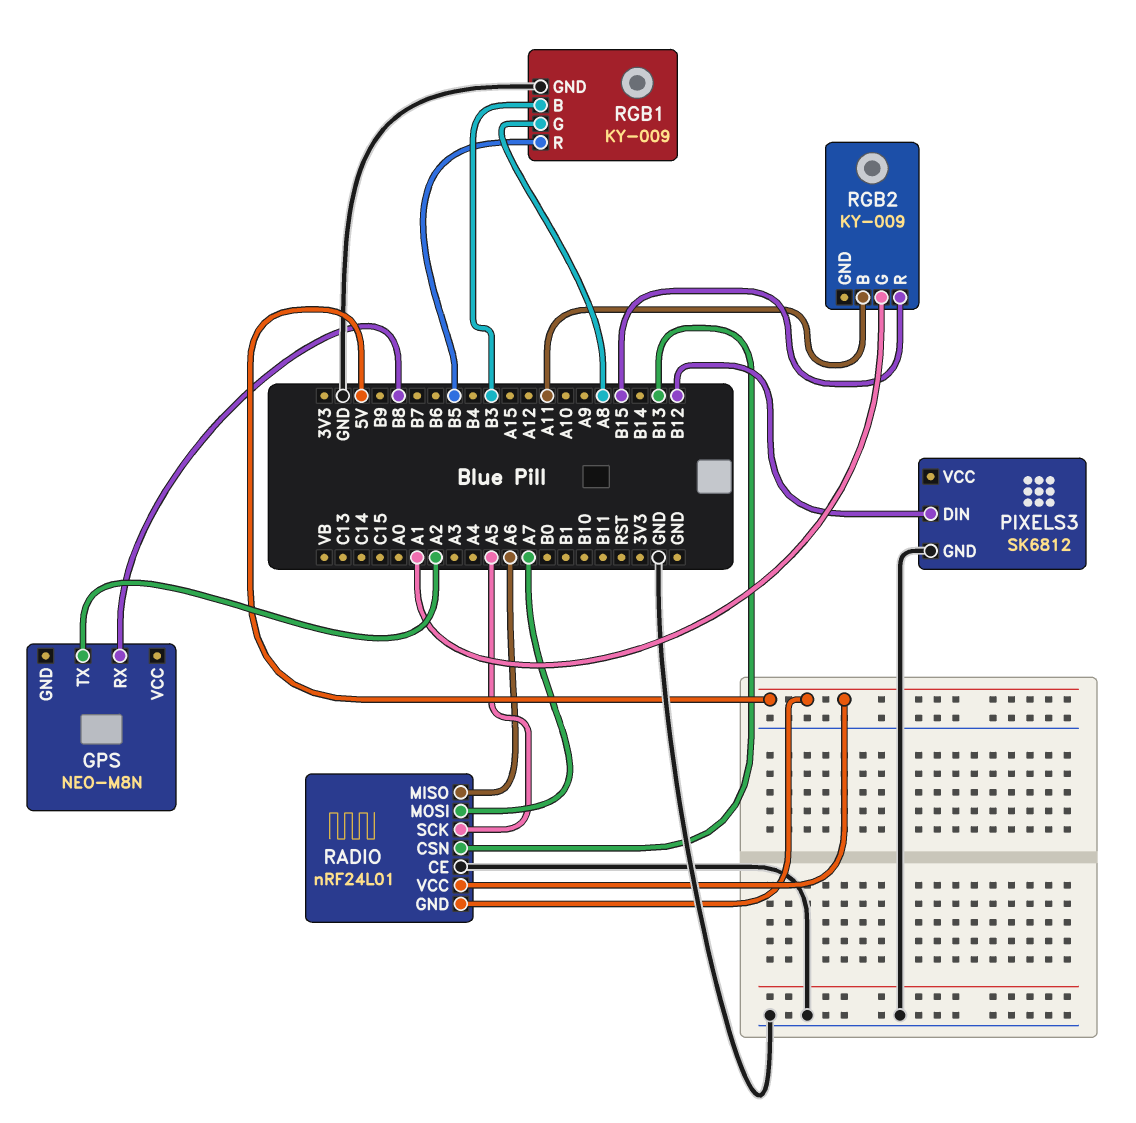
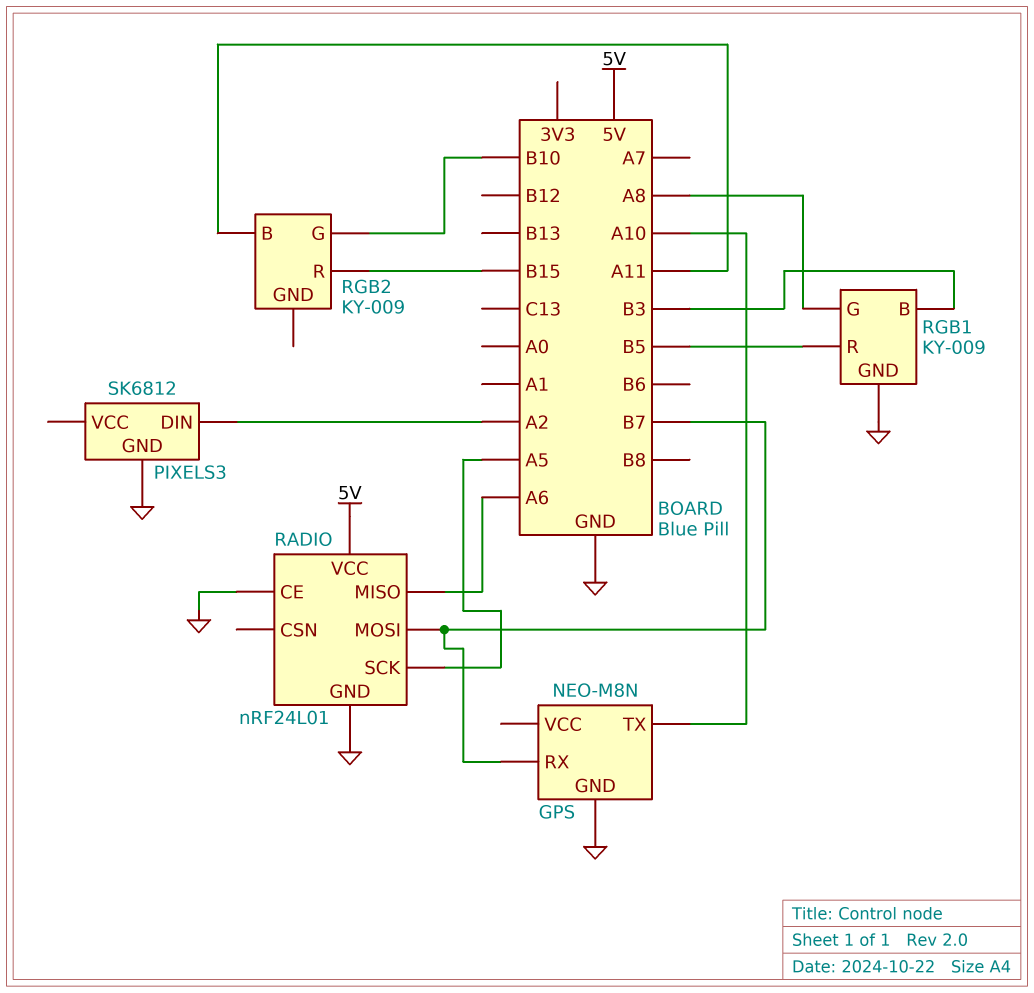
GPS pin GND: none -> GND
GPS pin RX: B8 -> B7
GPS pin TX: A2 -> A10
PIXELS3 pin DIN: B12 -> A2
RADIO pin CSN: B13 -> none
RADIO pin GND: 5V -> GND
RADIO pin MOSI: A7 -> B7
RGB2 pin G: A1 -> B10

